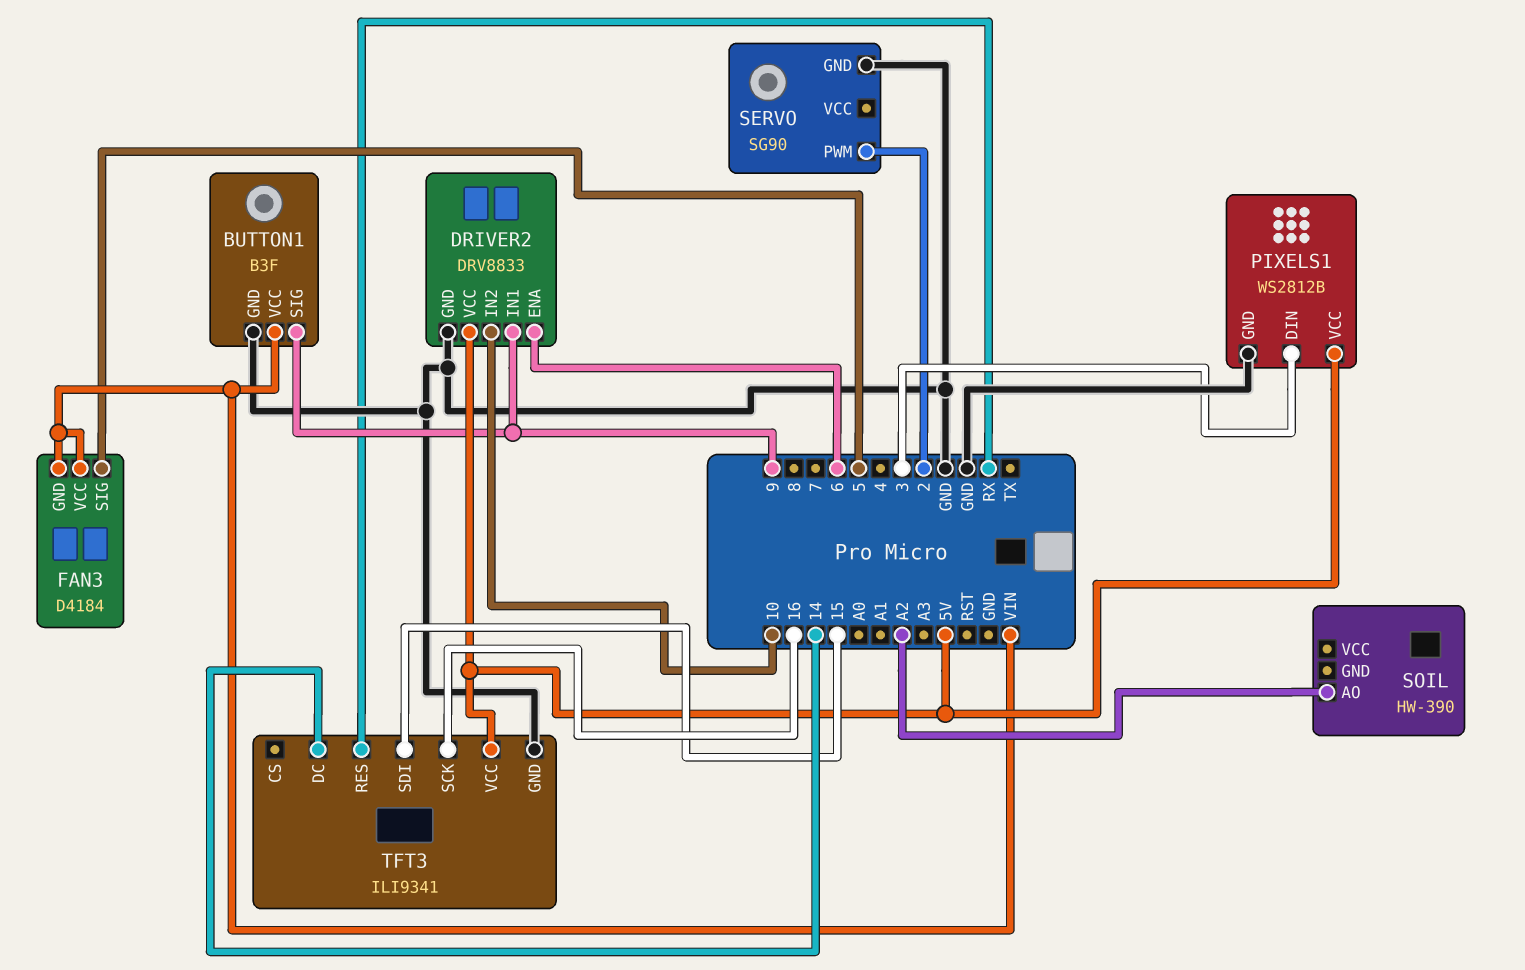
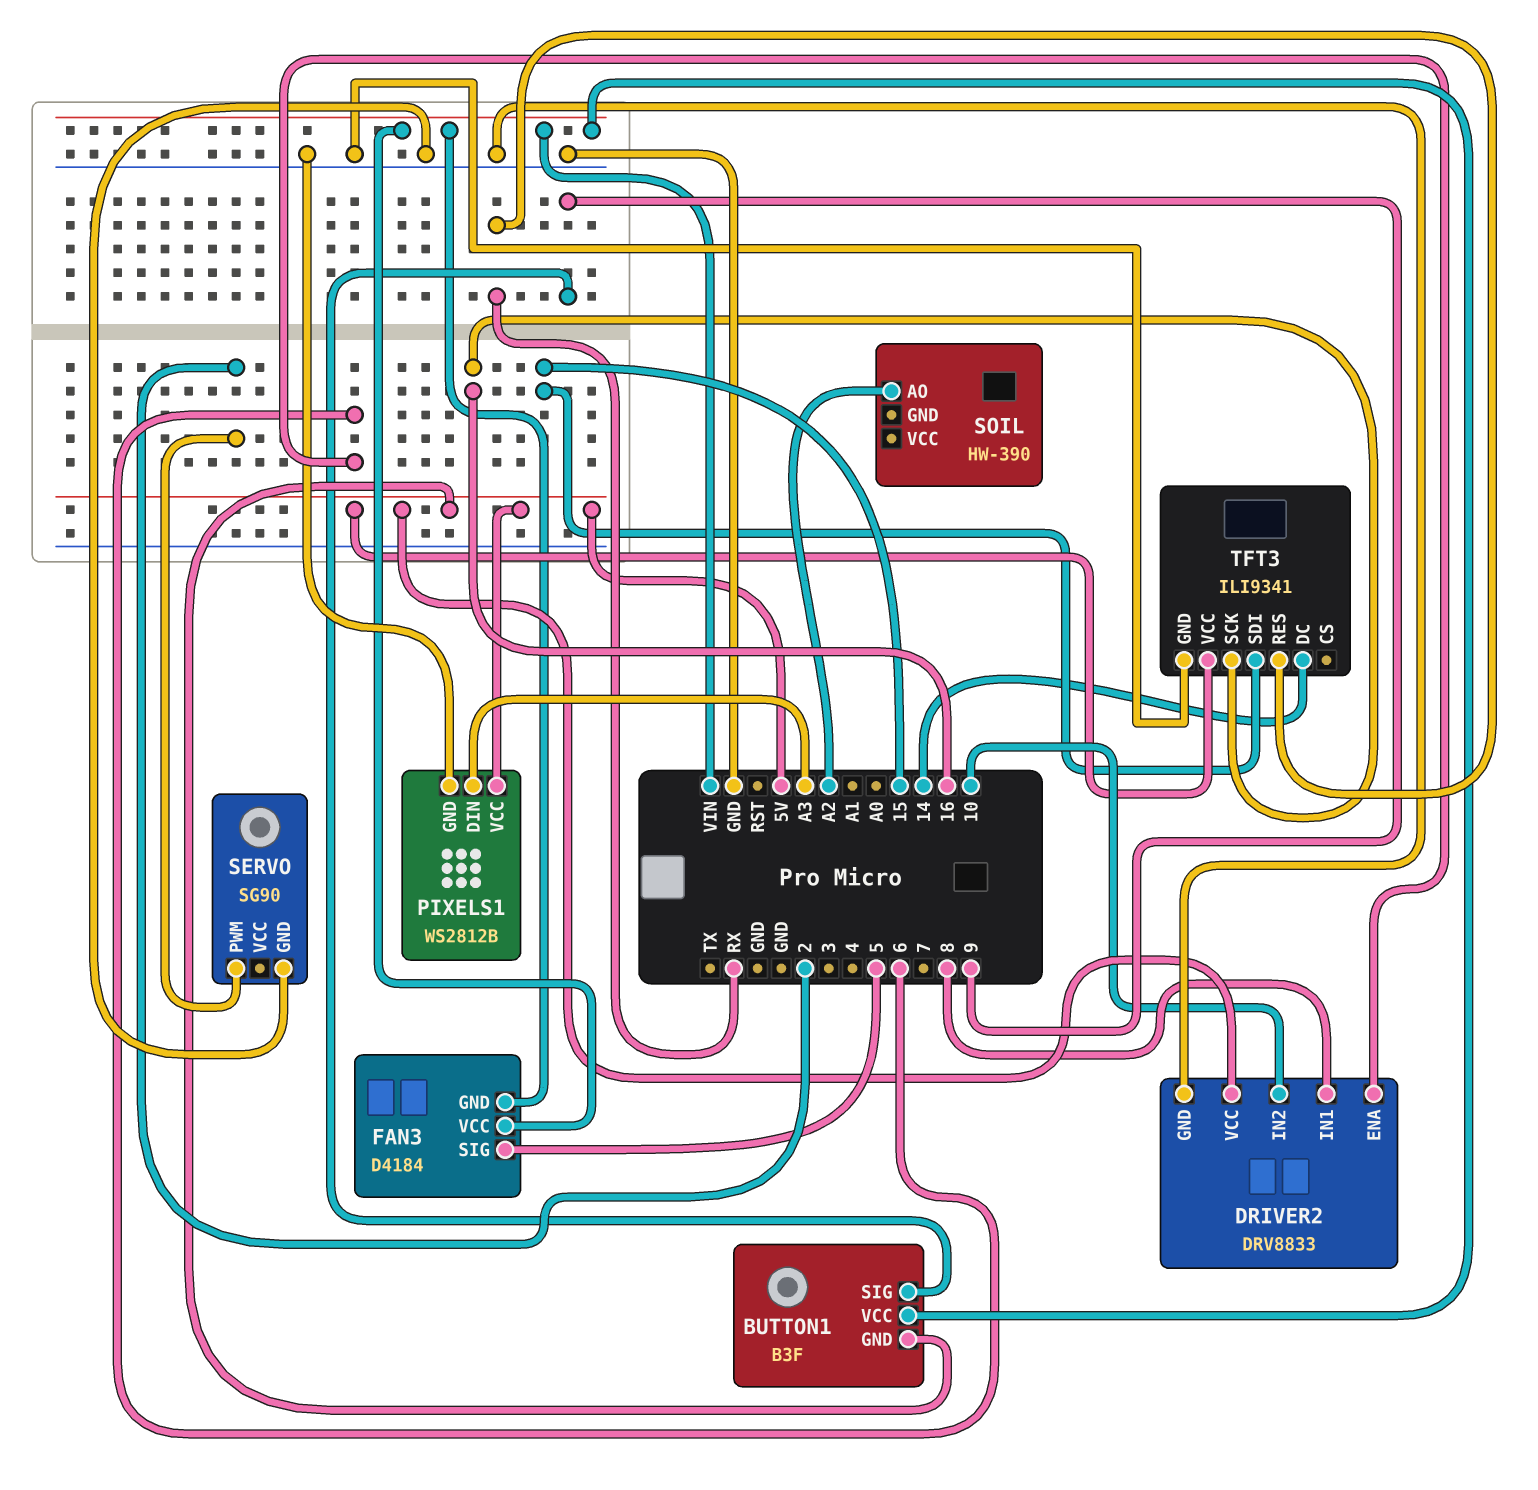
BUTTON1 pin GND: GND -> 5V
DRIVER2 pin IN1: 9 -> 8
PIXELS1 pin DIN: 3 -> A3

